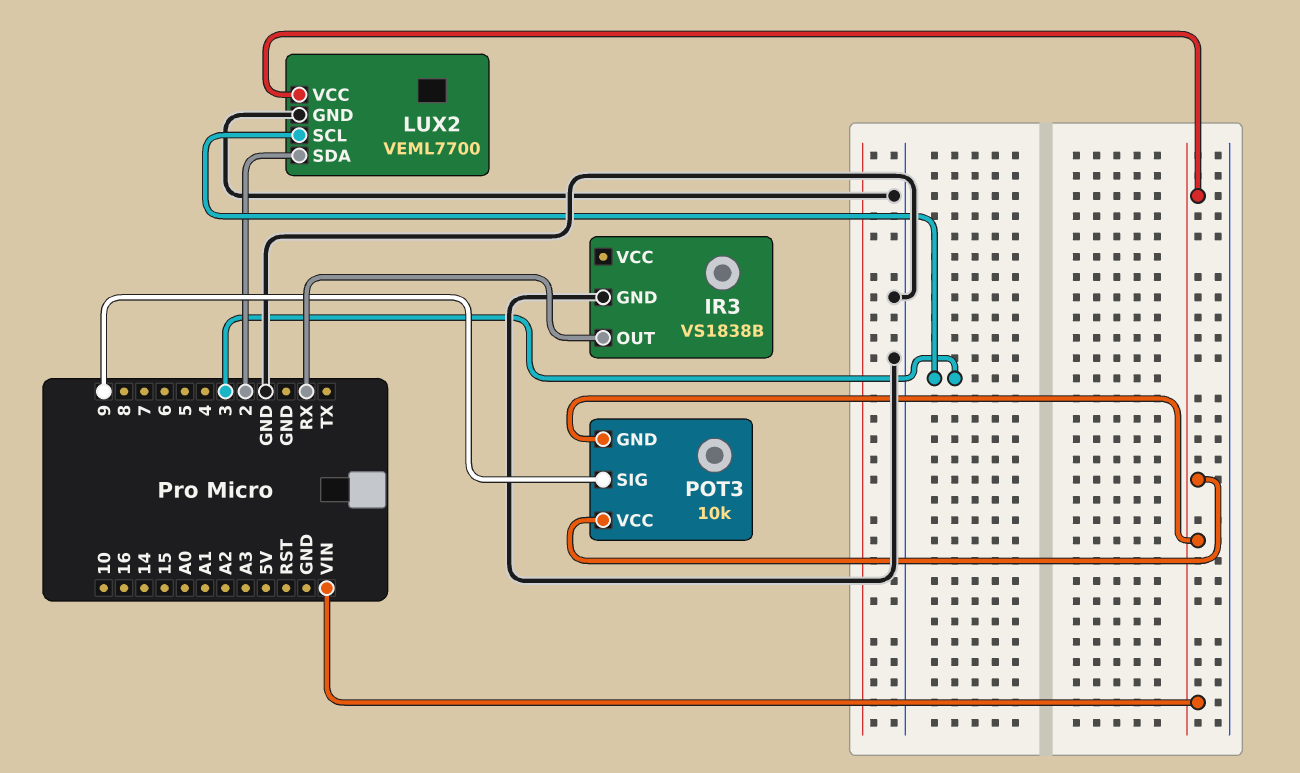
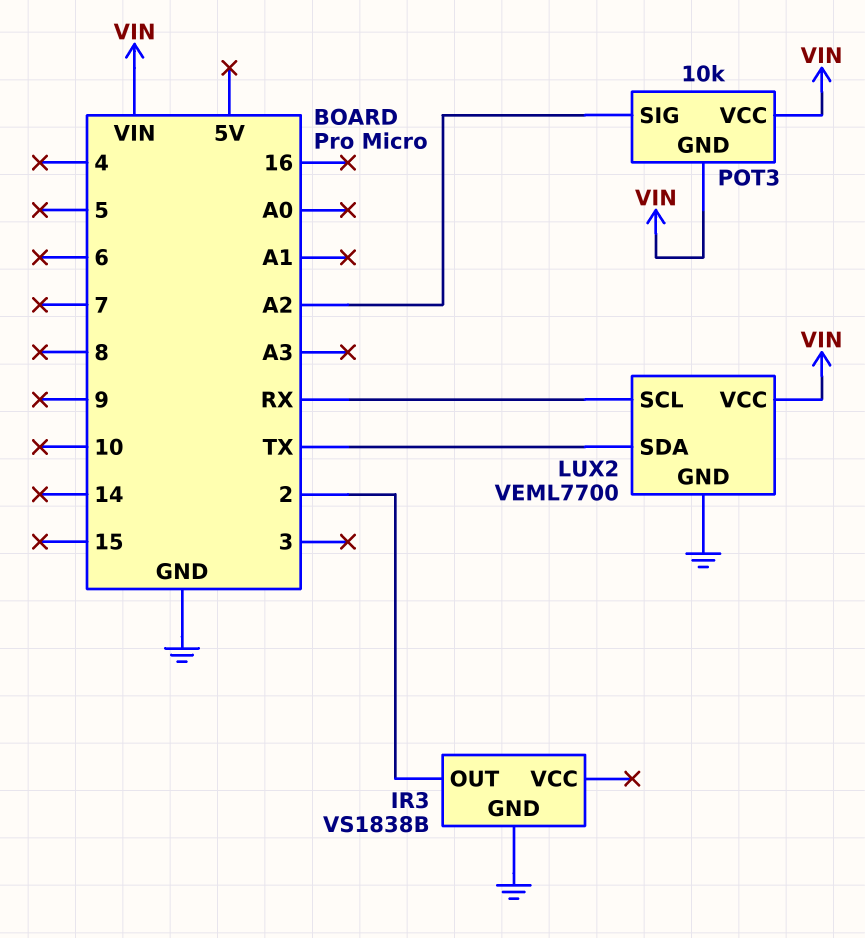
IR3 pin OUT: RX -> 2
LUX2 pin SCL: 3 -> RX
LUX2 pin SDA: 2 -> TX
POT3 pin SIG: 9 -> A2

